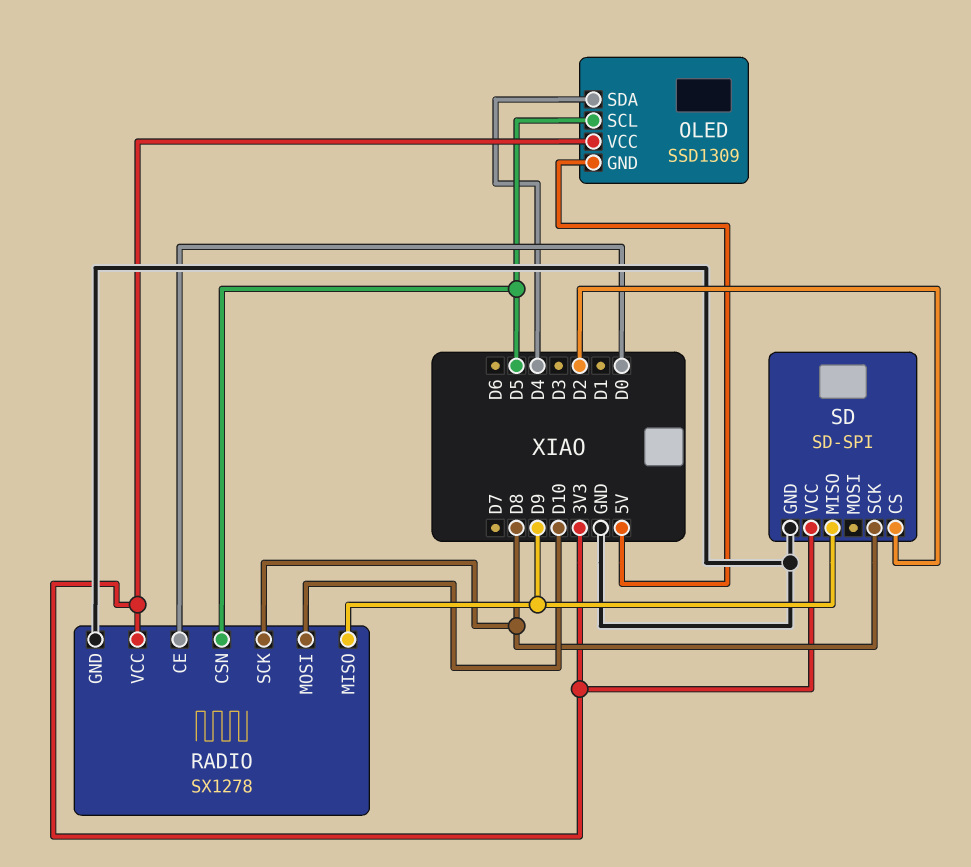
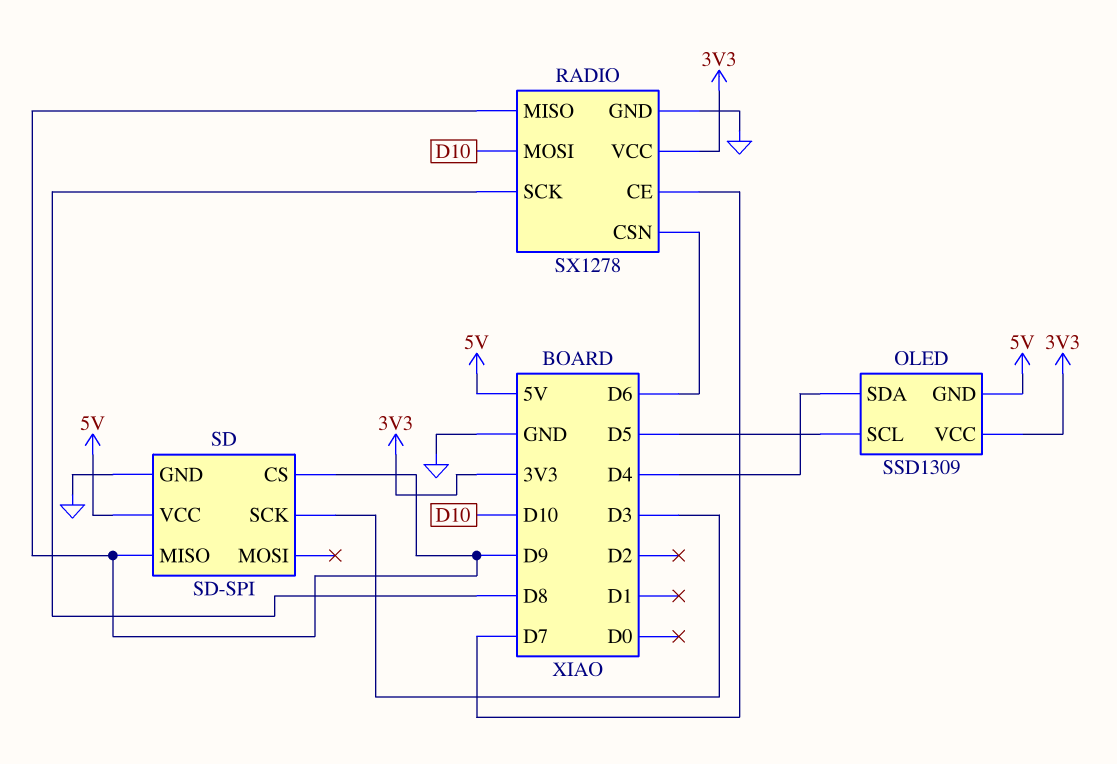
RADIO pin CE: D0 -> D7
RADIO pin CSN: D5 -> D6
SD pin CS: D2 -> D9
SD pin SCK: D8 -> D3
SD pin VCC: 3V3 -> 5V

